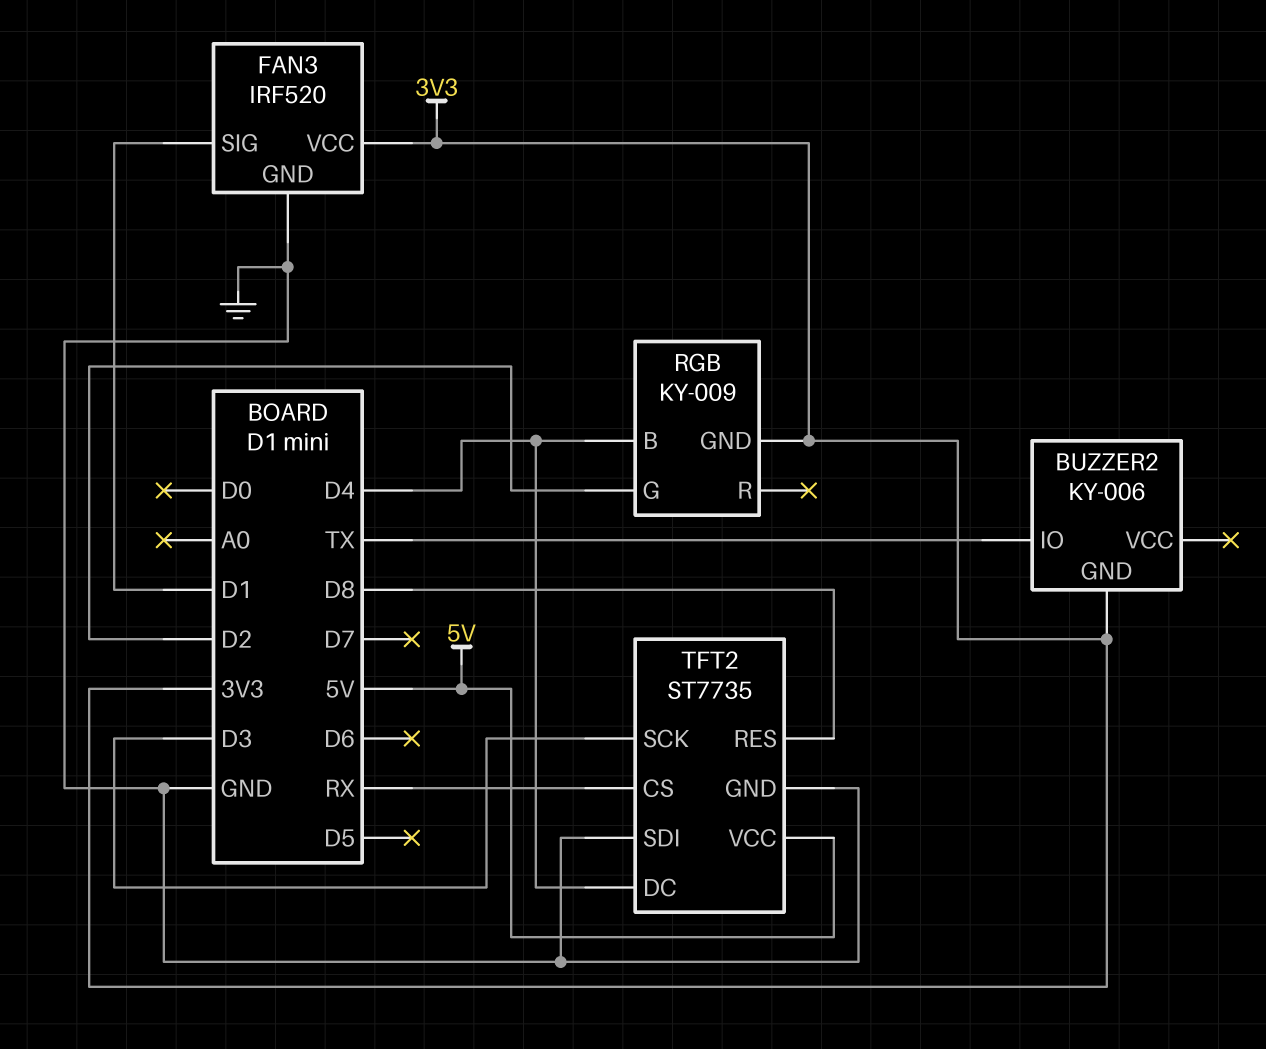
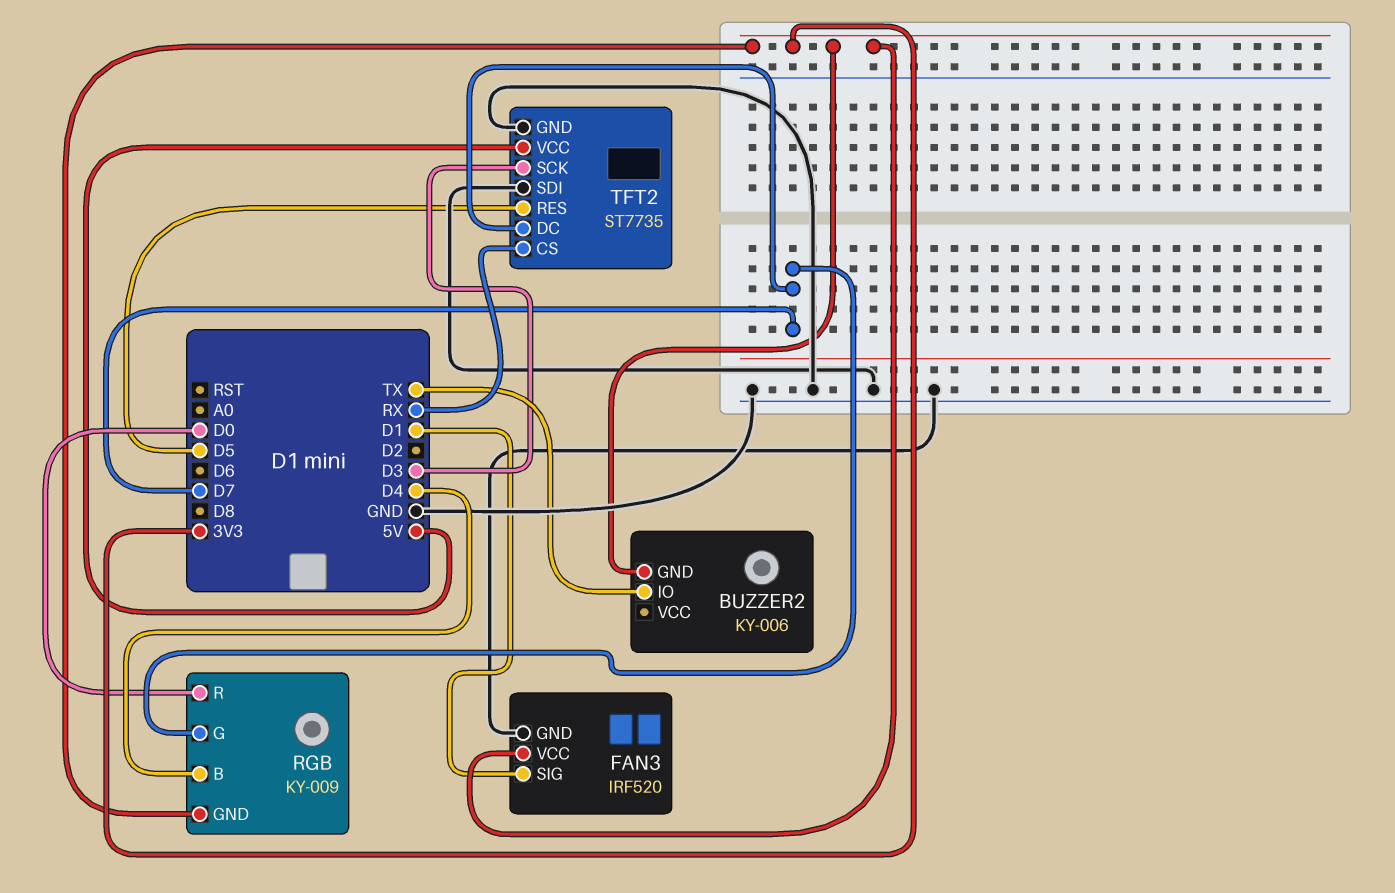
RGB pin G: D2 -> D7
RGB pin R: none -> D0
TFT2 pin DC: D4 -> D7
TFT2 pin RES: D8 -> D5

